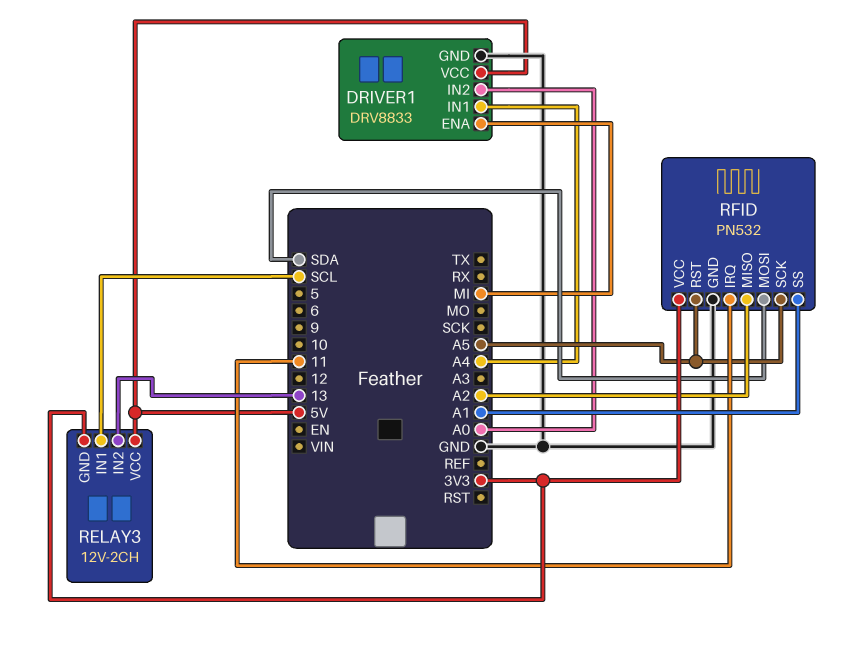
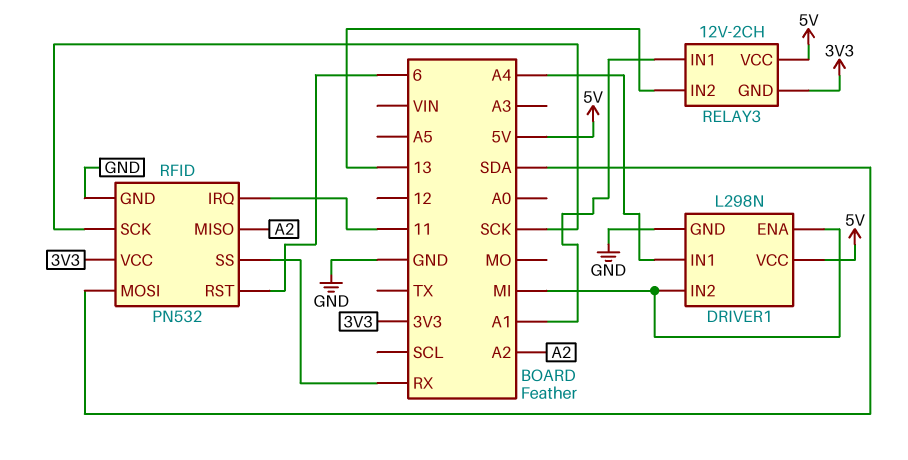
DRIVER1: DRV8833 -> L298N
DRIVER1 pin IN2: A0 -> MI
RELAY3 pin IN1: SCL -> A1
RFID pin RST: A5 -> 6
RFID pin SCK: A5 -> SCK
RFID pin SS: A1 -> RX

